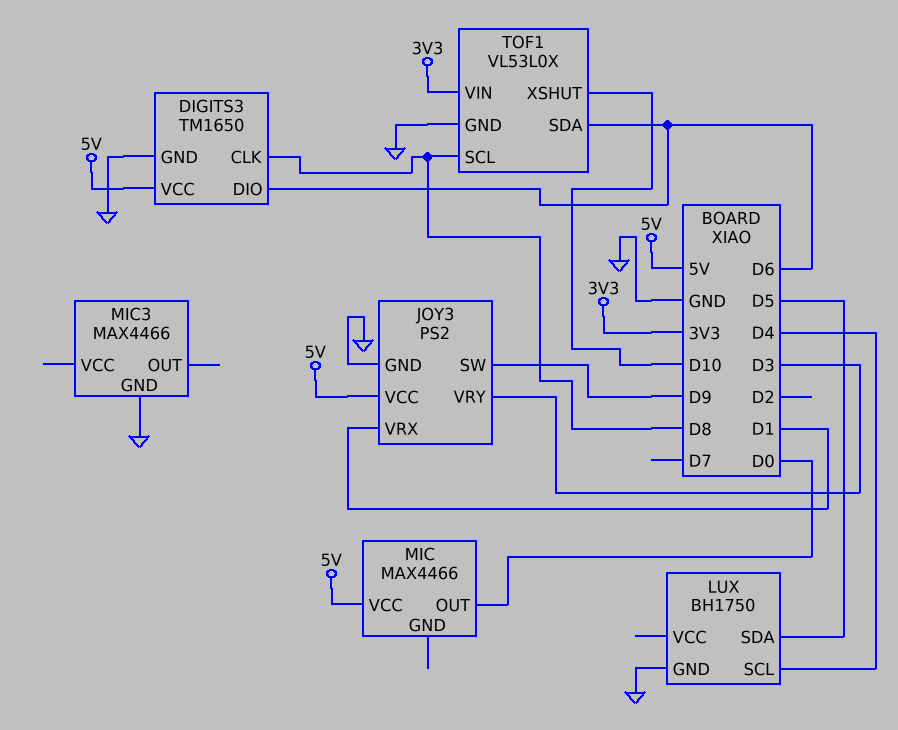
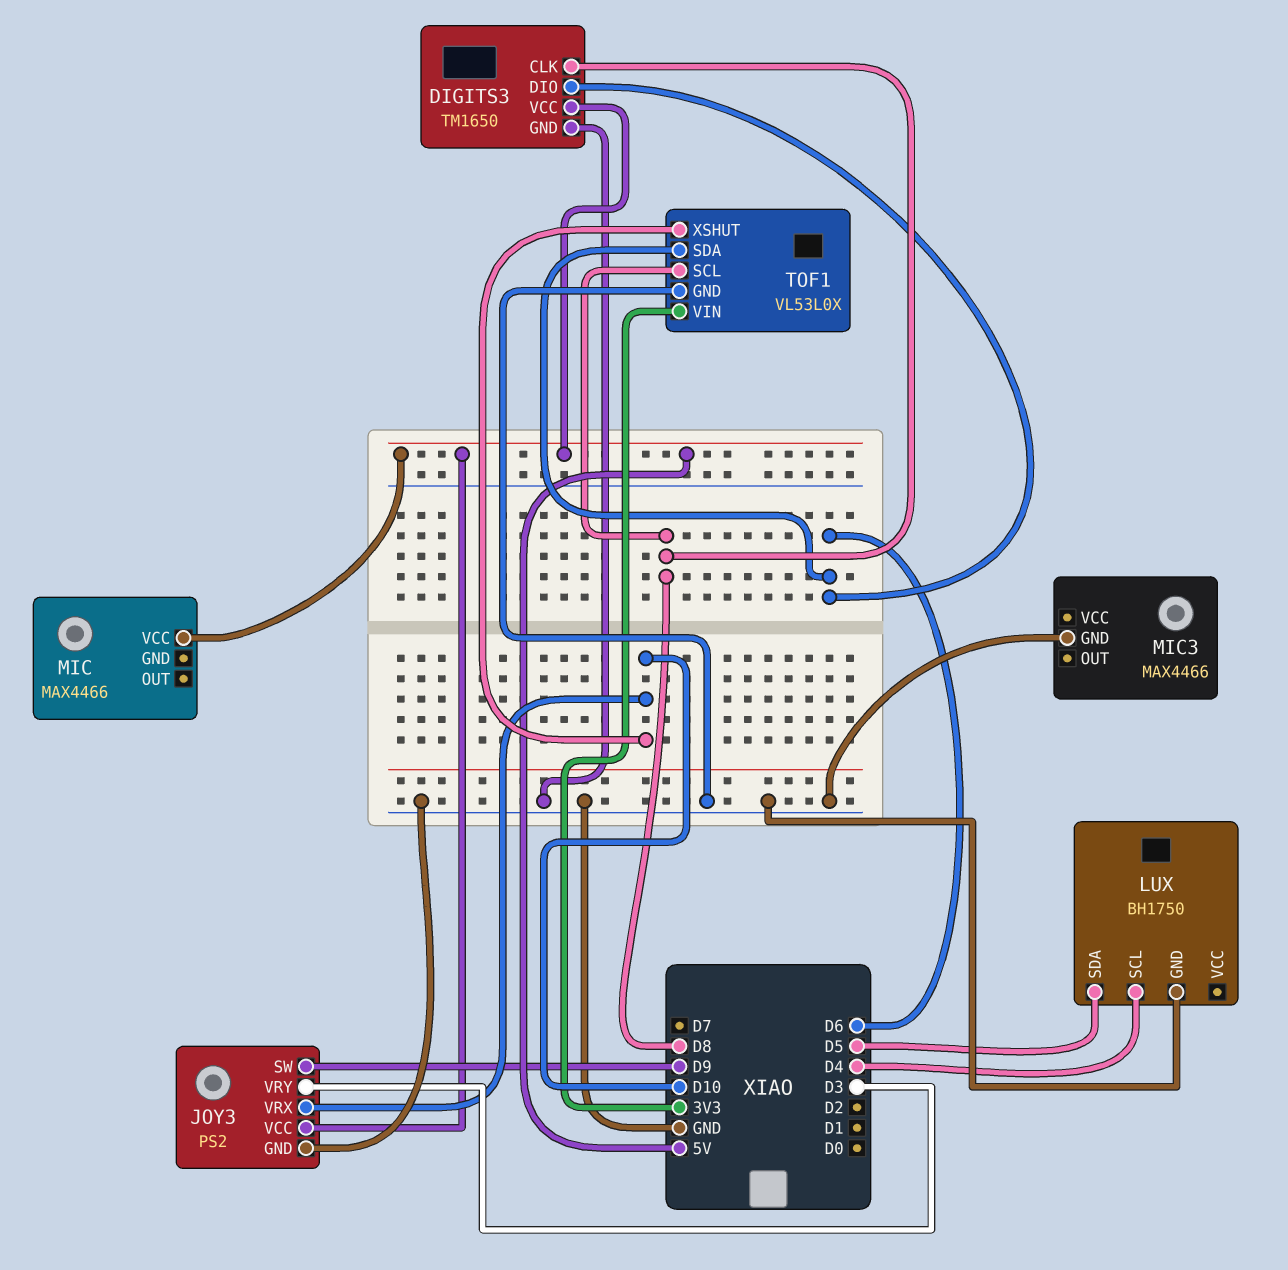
JOY3 pin VRX: D1 -> D10
MIC pin OUT: D0 -> none

